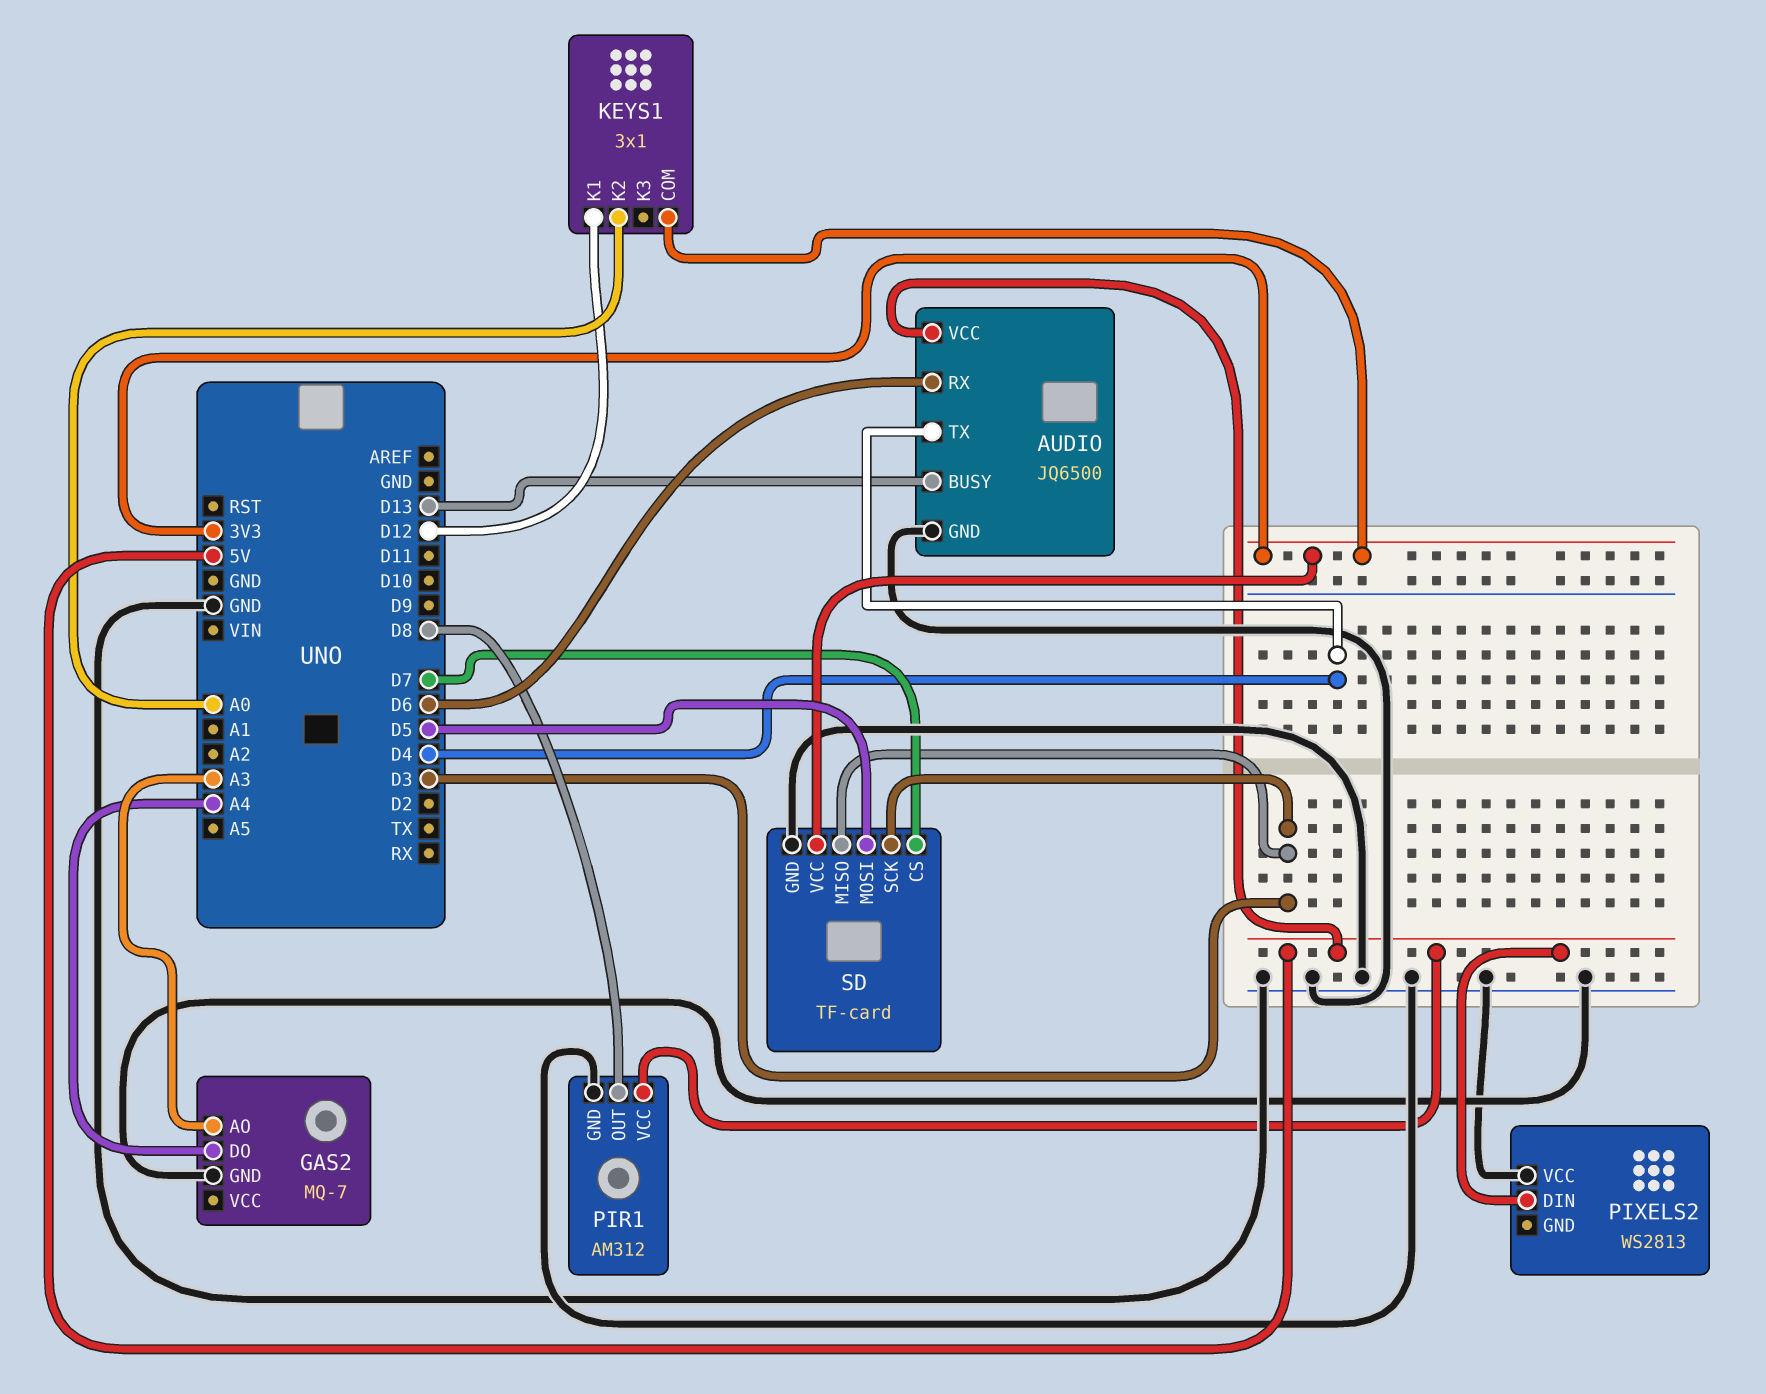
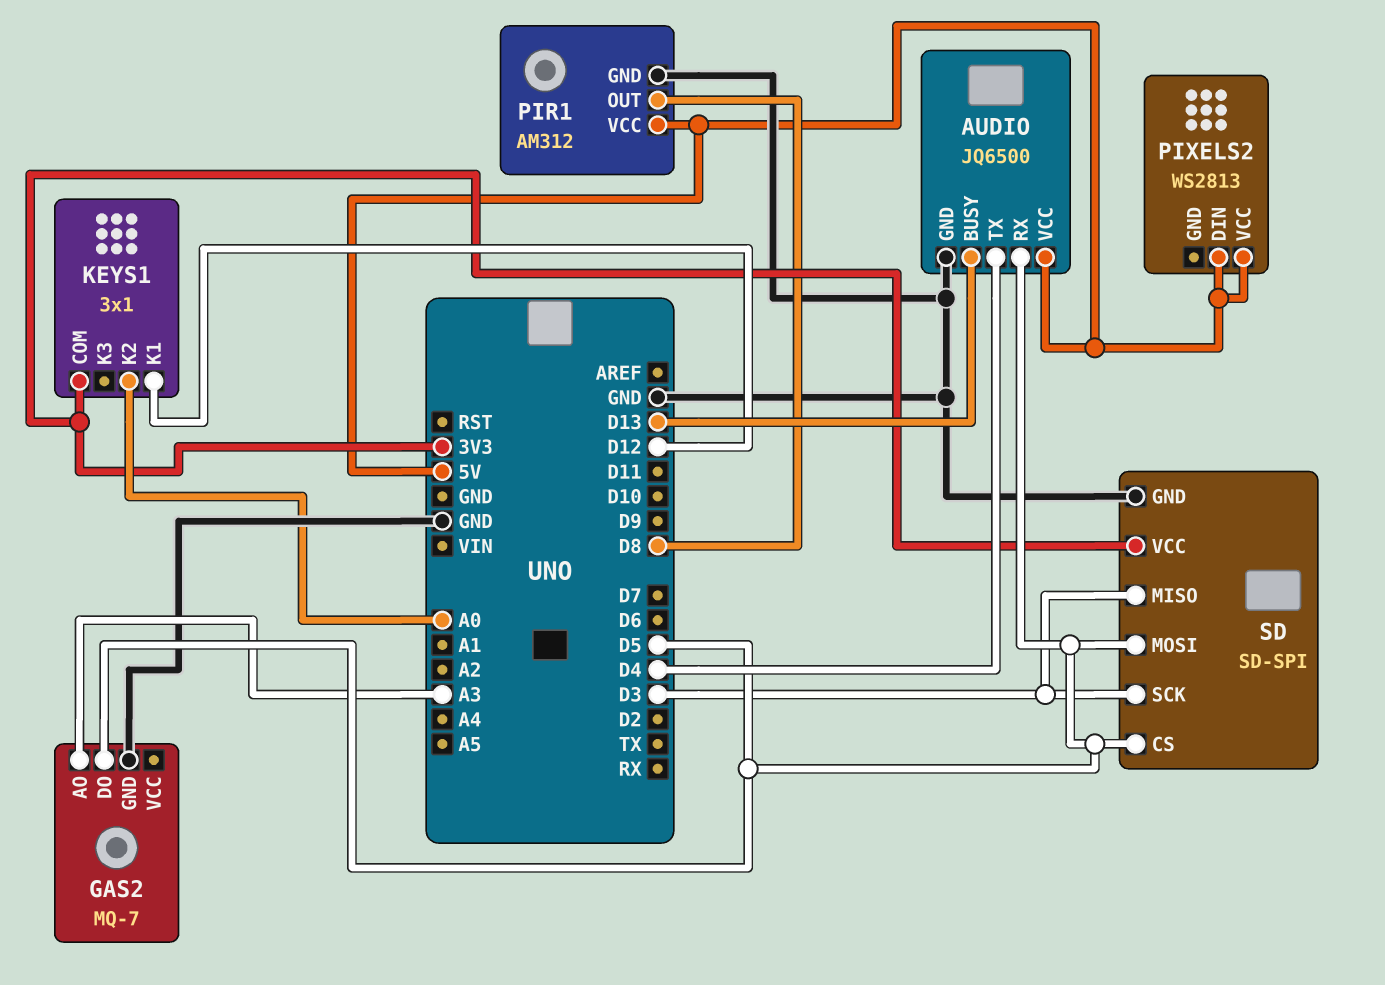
AUDIO pin RX: D6 -> D5
GAS2 pin DO: A4 -> D5
PIXELS2 pin VCC: GND -> 5V
SD: TF-card -> SD-SPI
SD pin CS: D7 -> D5

